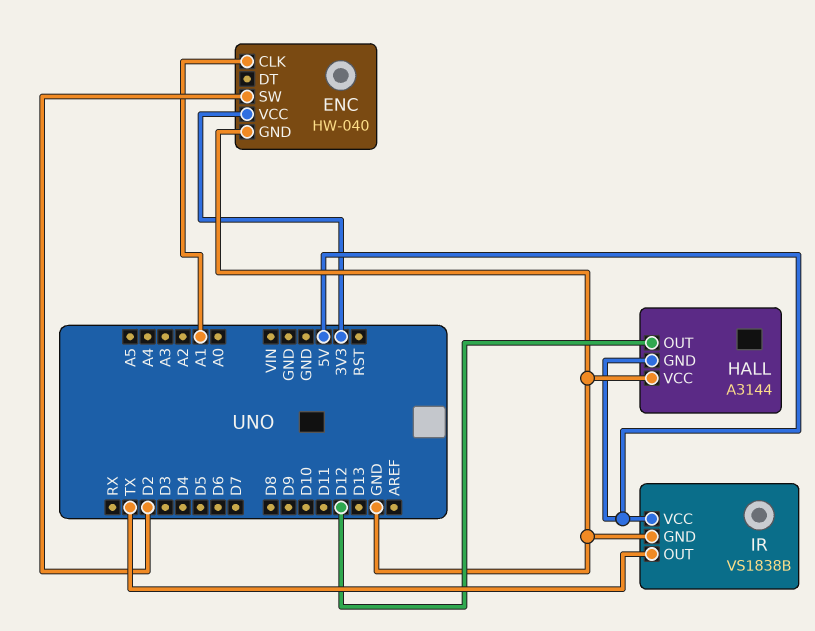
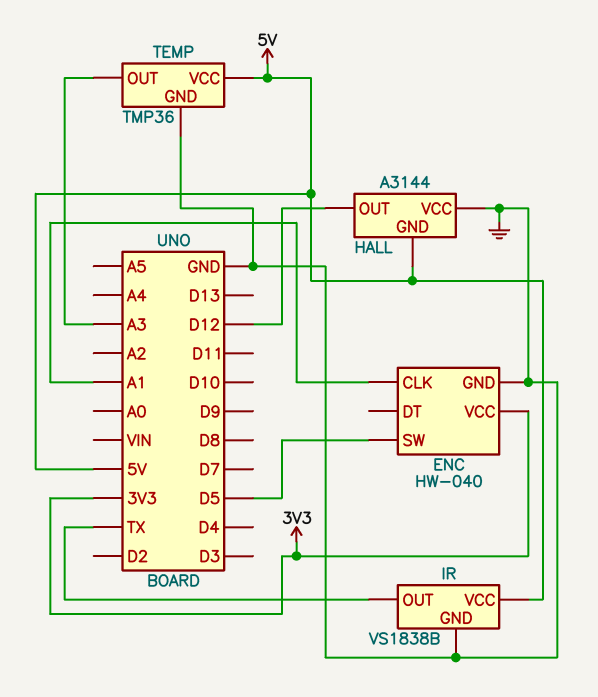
ENC pin SW: D2 -> D5
TEMP: none -> TMP36
TEMP pin GND: none -> GND
TEMP pin OUT: none -> A3
TEMP pin VCC: none -> 5V

